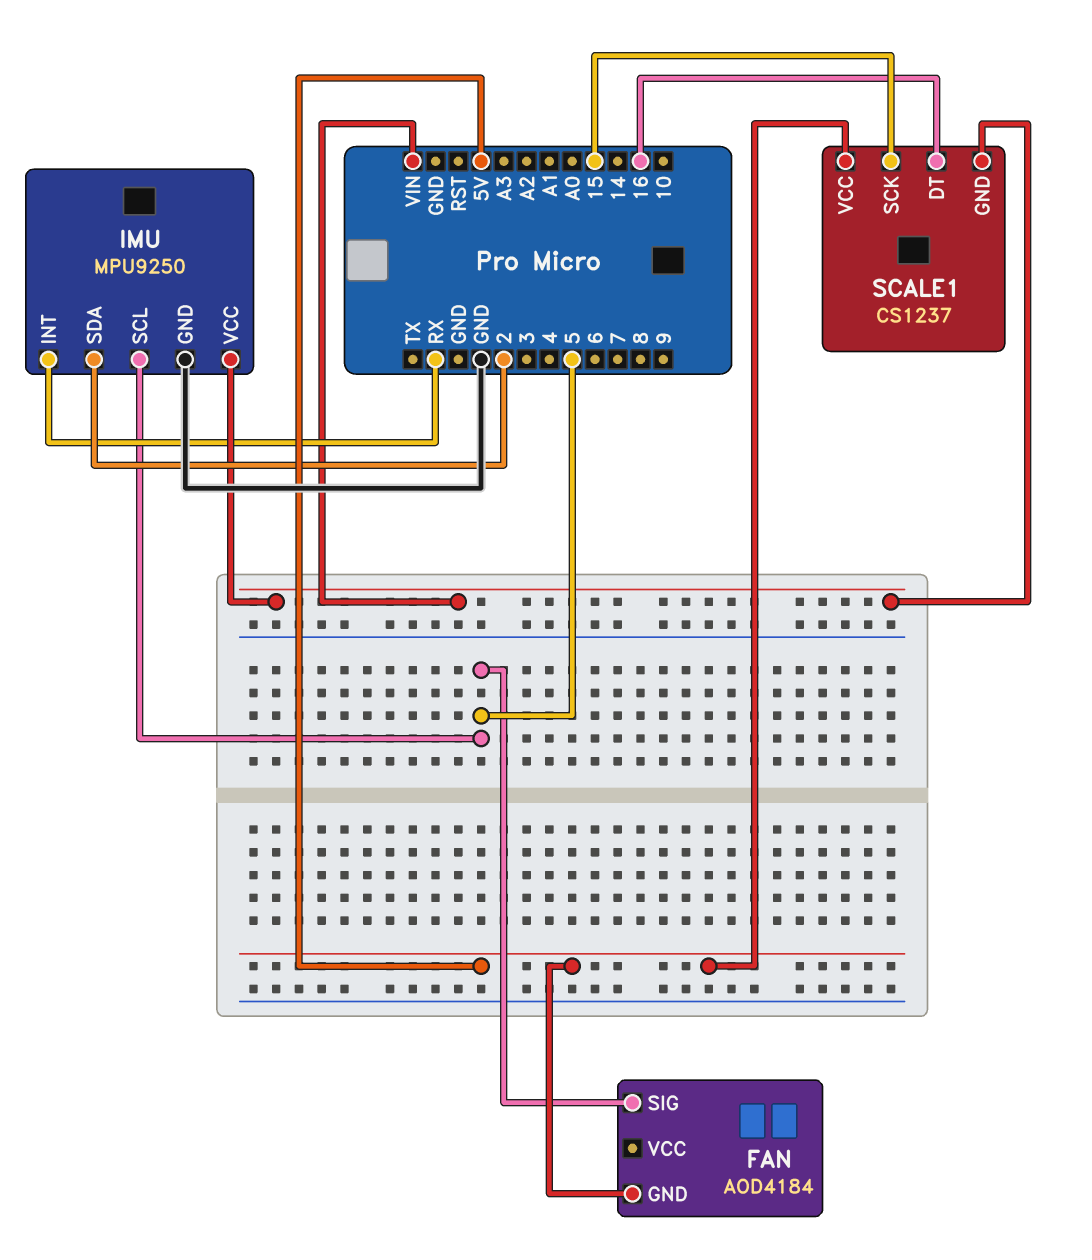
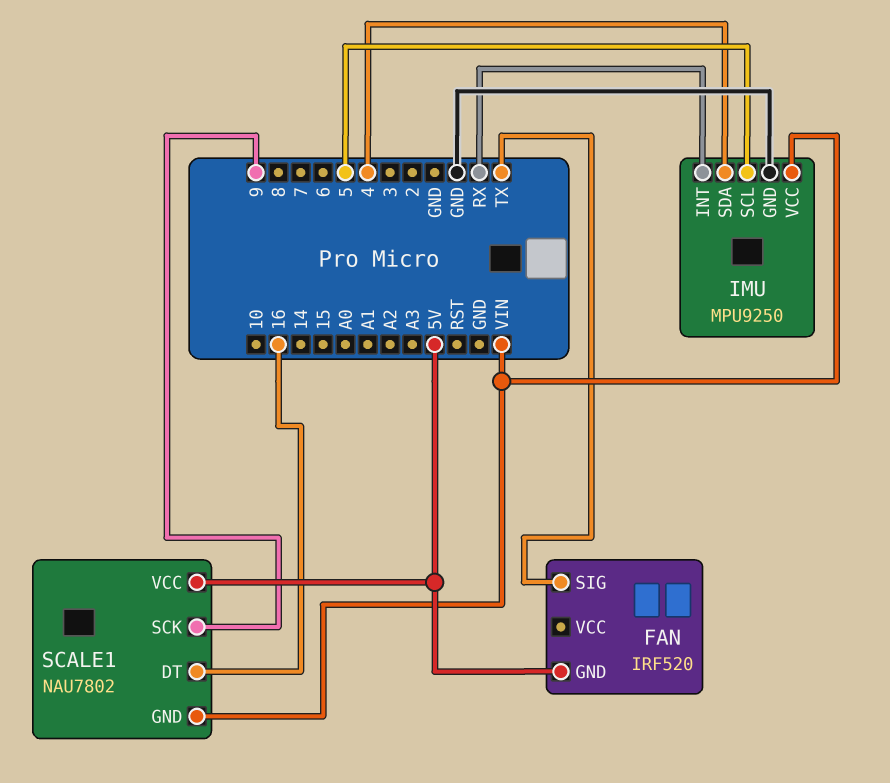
FAN: AOD4184 -> IRF520
FAN pin SIG: 5 -> TX
IMU pin SDA: 2 -> 4
SCALE1: CS1237 -> NAU7802
SCALE1 pin SCK: 15 -> 9

